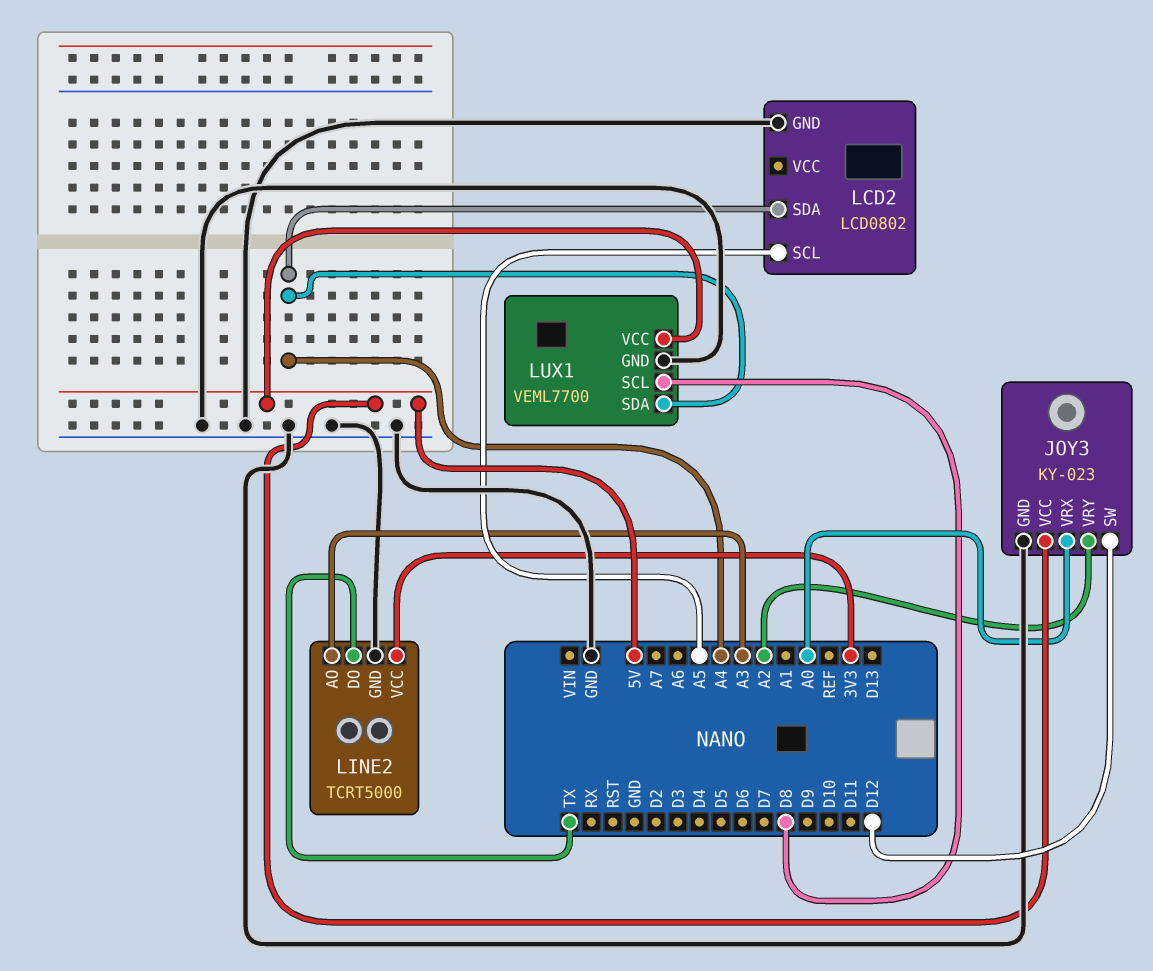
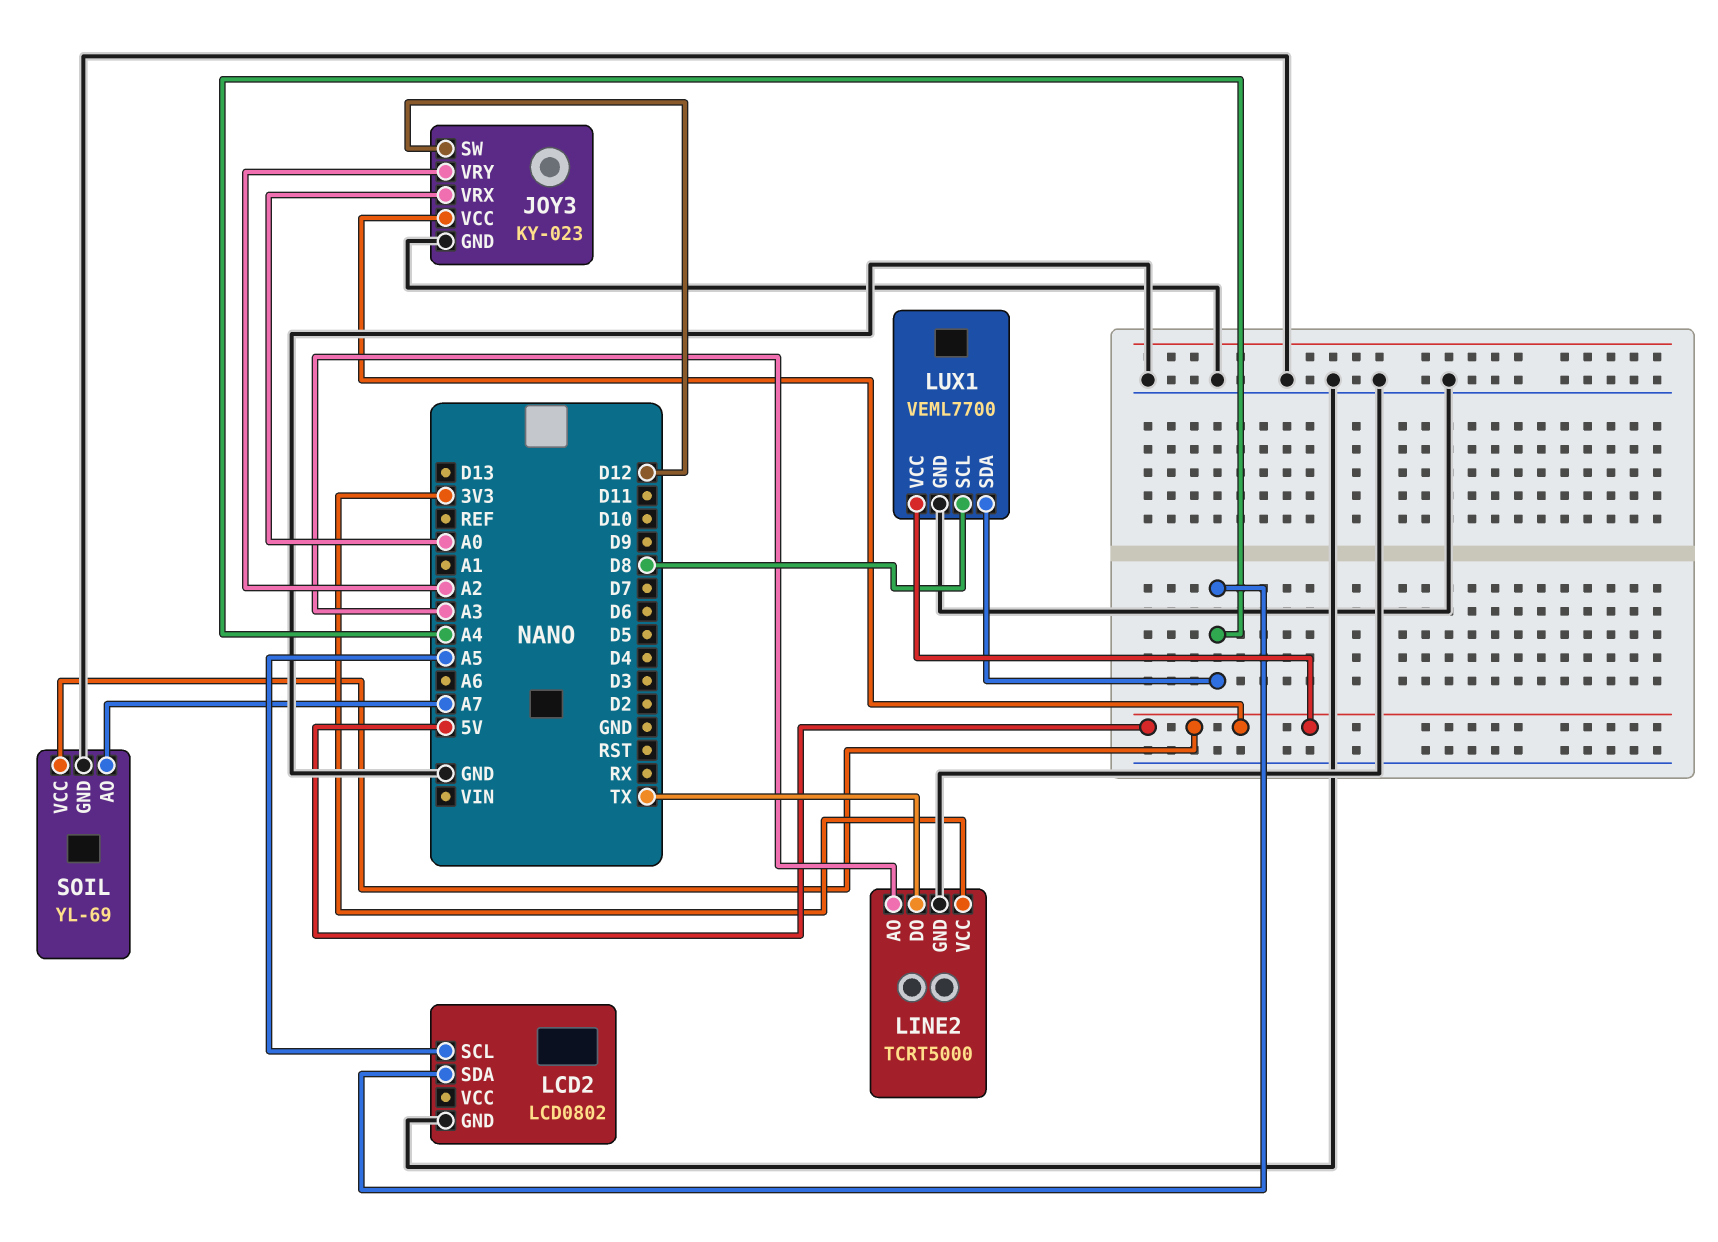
SOIL: none -> YL-69
SOIL pin AO: none -> A7
SOIL pin GND: none -> GND
SOIL pin VCC: none -> 5V

